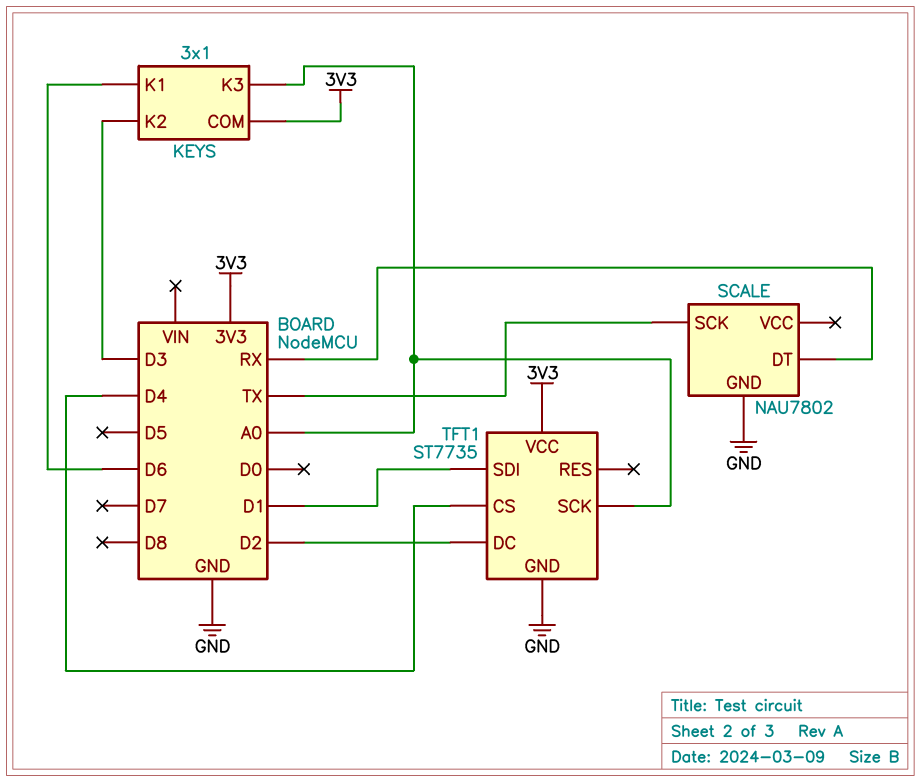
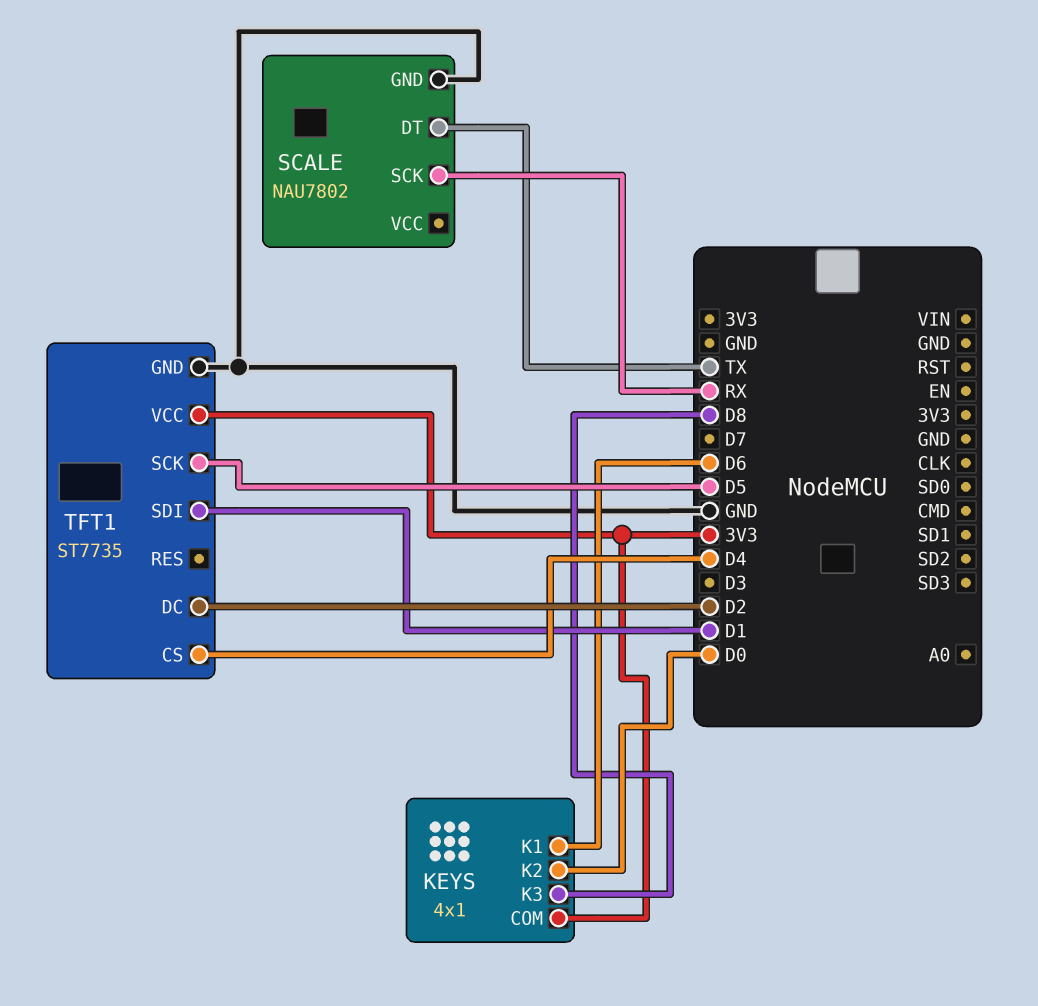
KEYS: 3x1 -> 4x1
KEYS pin K2: D3 -> D0
KEYS pin K3: A0 -> D8
SCALE pin DT: RX -> TX
SCALE pin SCK: TX -> RX
TFT1 pin SCK: A0 -> D5

